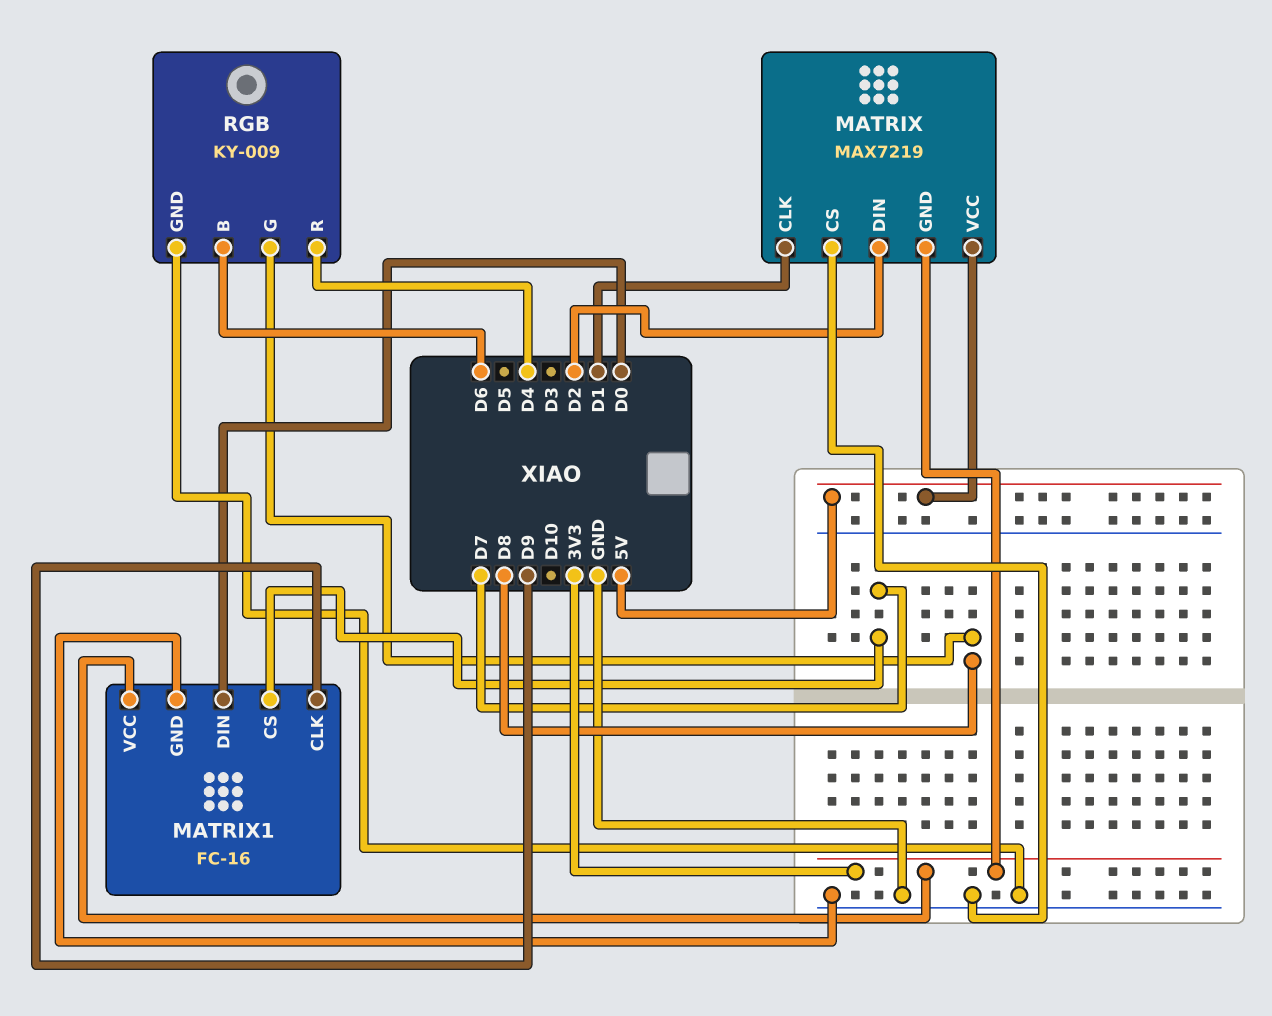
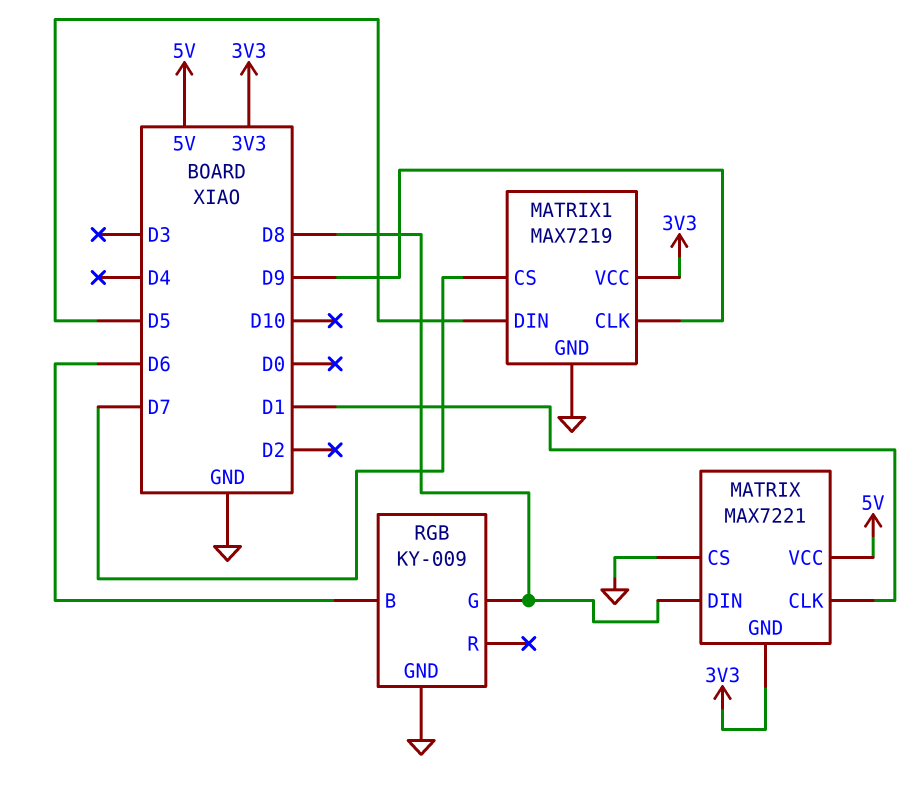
MATRIX: MAX7219 -> MAX7221
MATRIX pin DIN: D2 -> D8
MATRIX1: FC-16 -> MAX7219
MATRIX1 pin DIN: D0 -> D5
RGB pin R: D4 -> none

